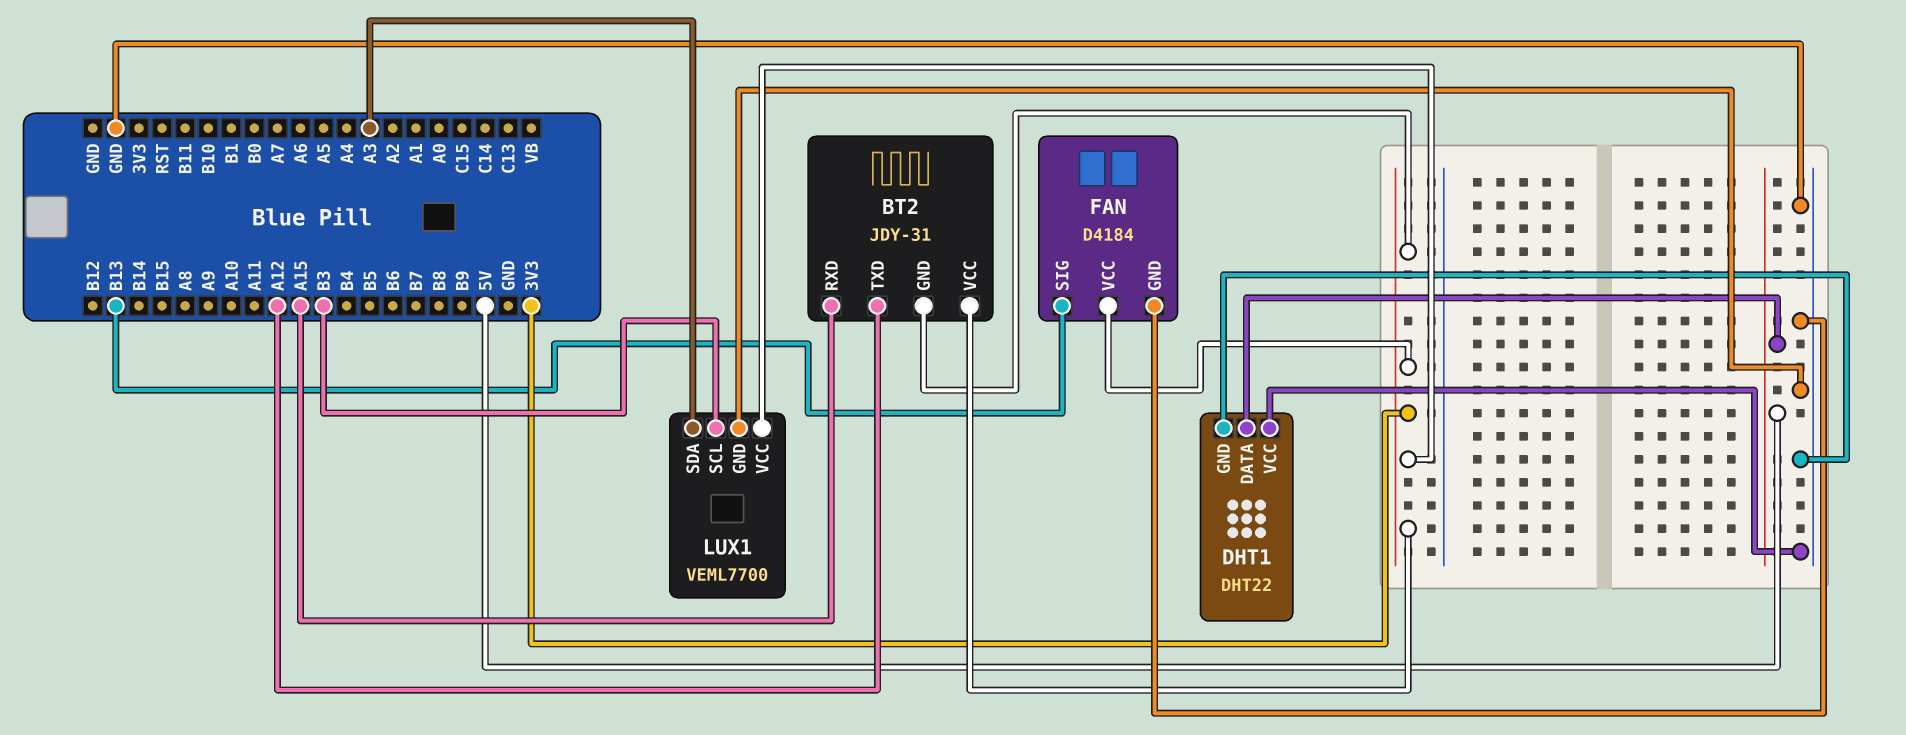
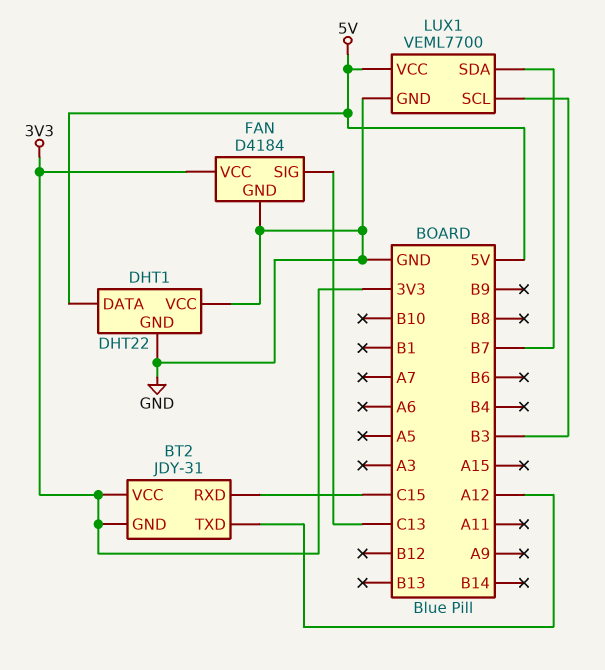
BT2 pin RXD: A15 -> C15
FAN pin SIG: B13 -> C13
LUX1 pin SDA: A3 -> B7
LUX1 pin VCC: 3V3 -> 5V

